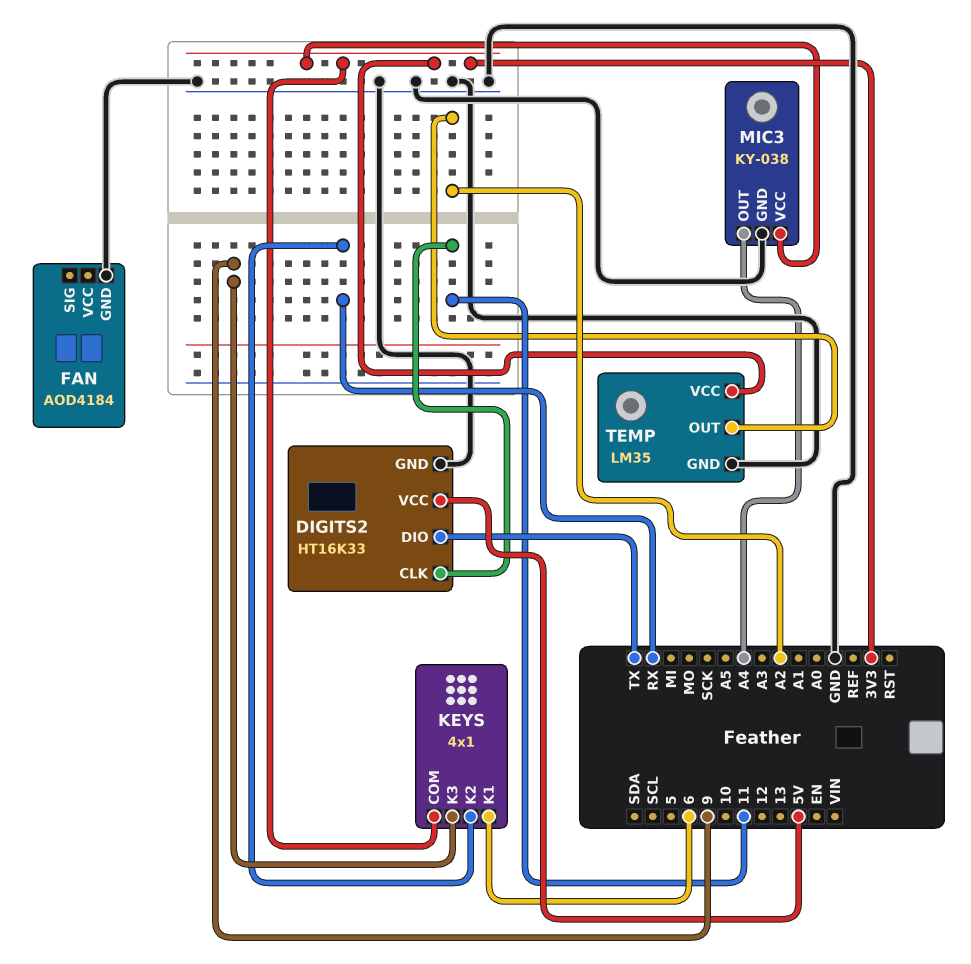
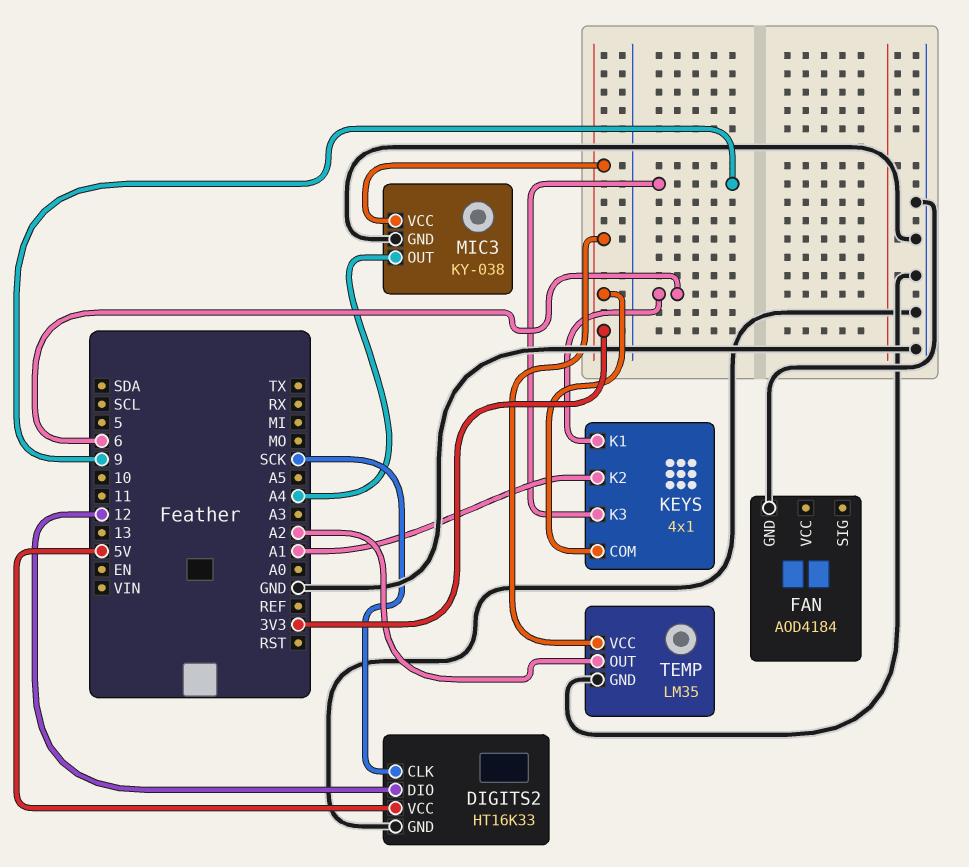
DIGITS2 pin CLK: 11 -> SCK
DIGITS2 pin DIO: TX -> 12
KEYS pin K2: RX -> A1

